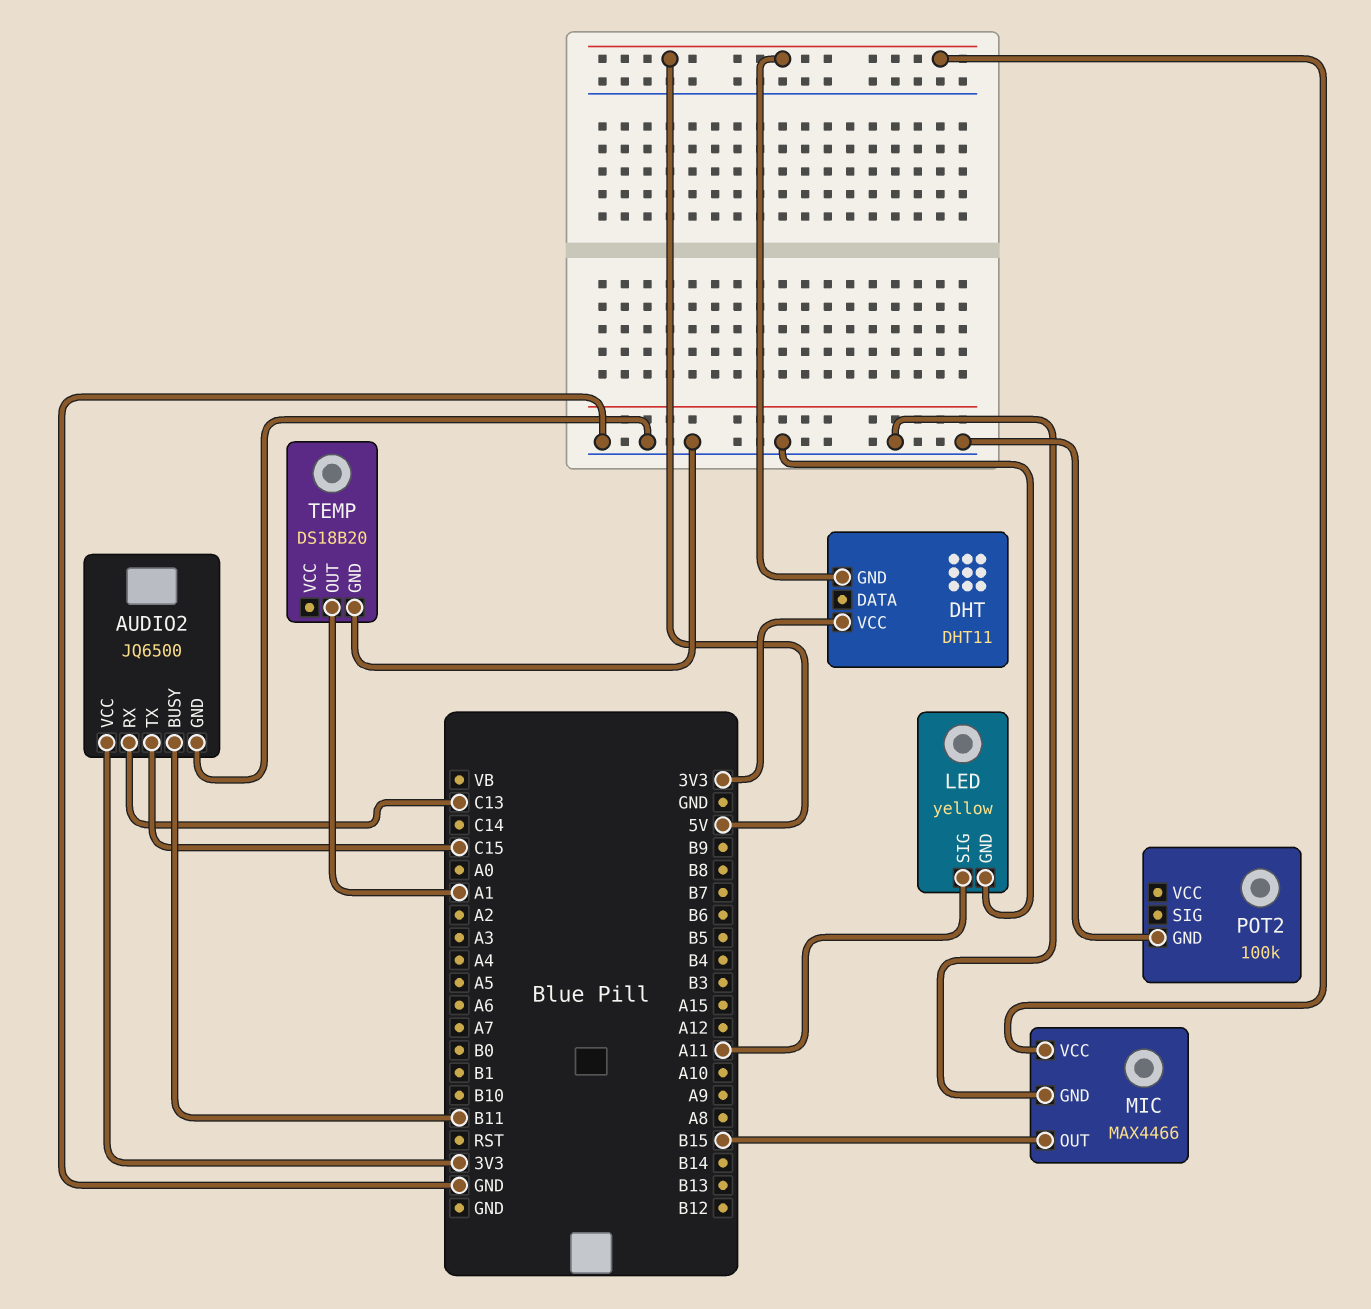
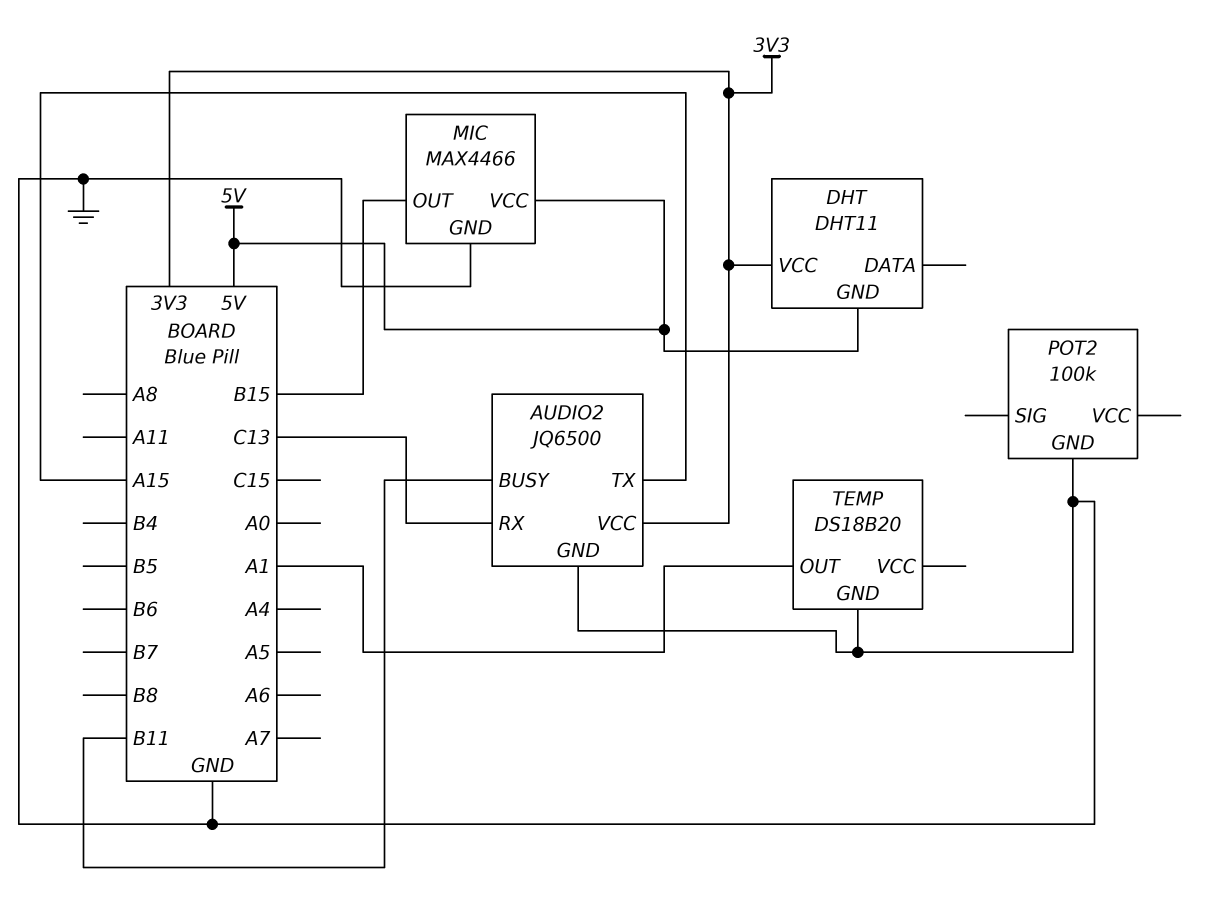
AUDIO2 pin TX: C15 -> A15
LED: yellow -> none
LED pin GND: GND -> none
LED pin SIG: A11 -> none

